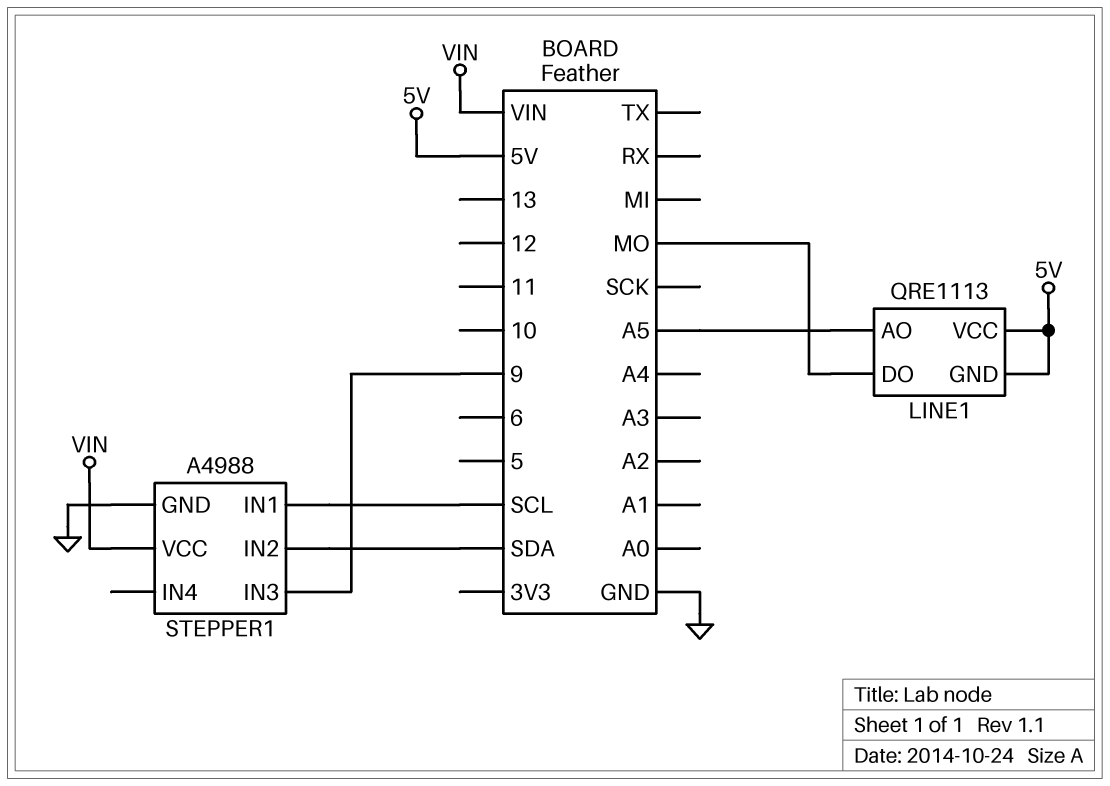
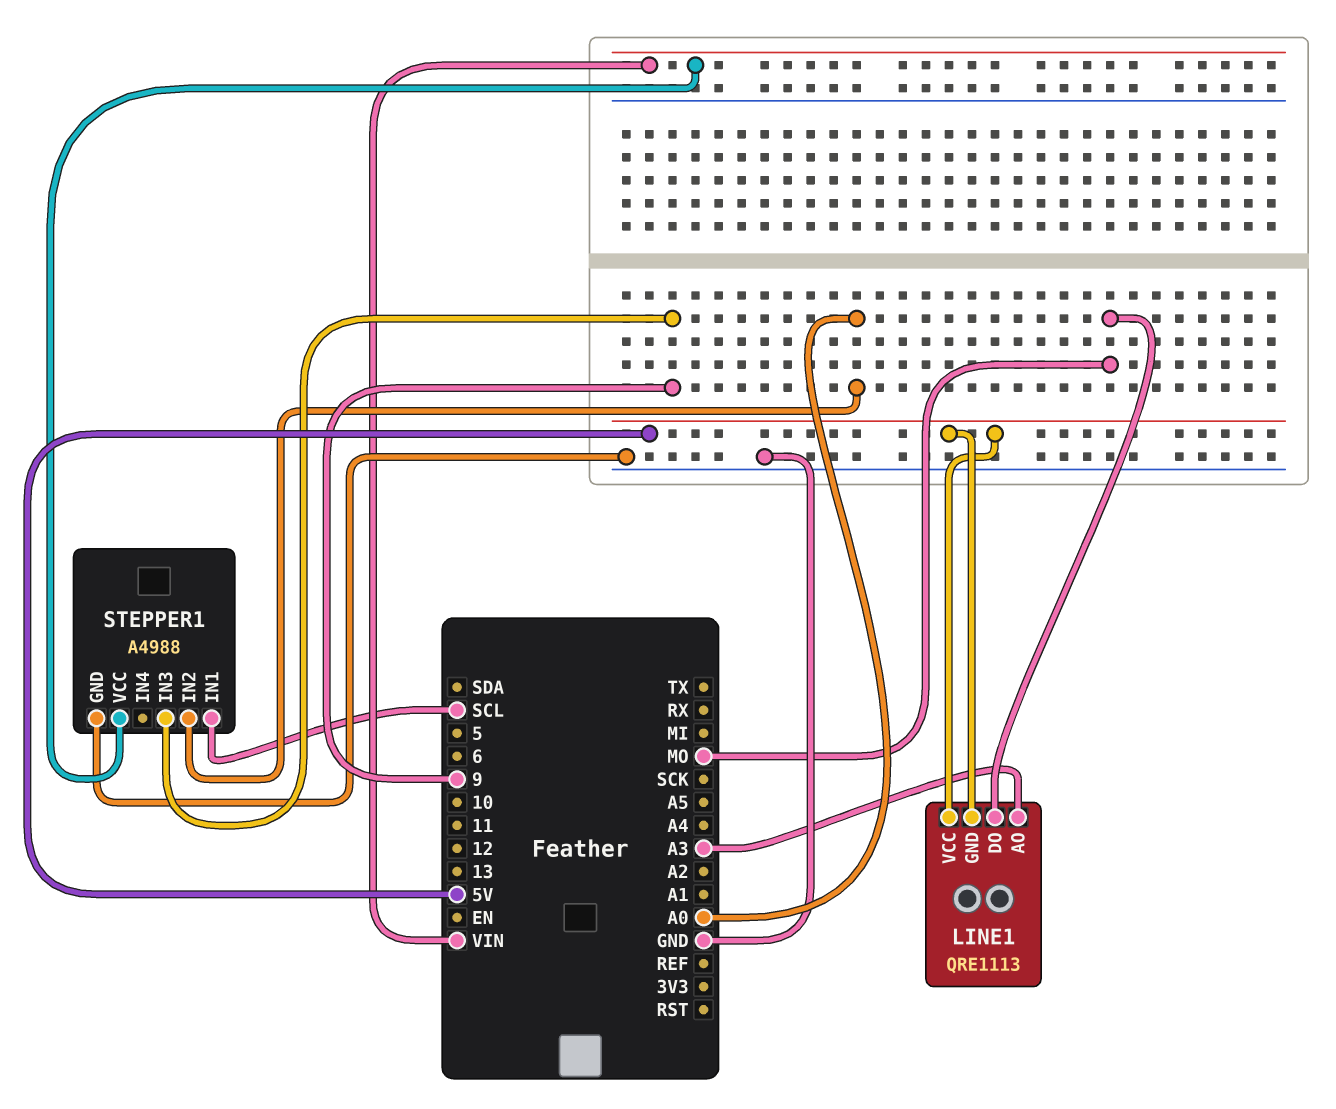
LINE1 pin AO: A5 -> A3
STEPPER1 pin IN2: SDA -> A0

